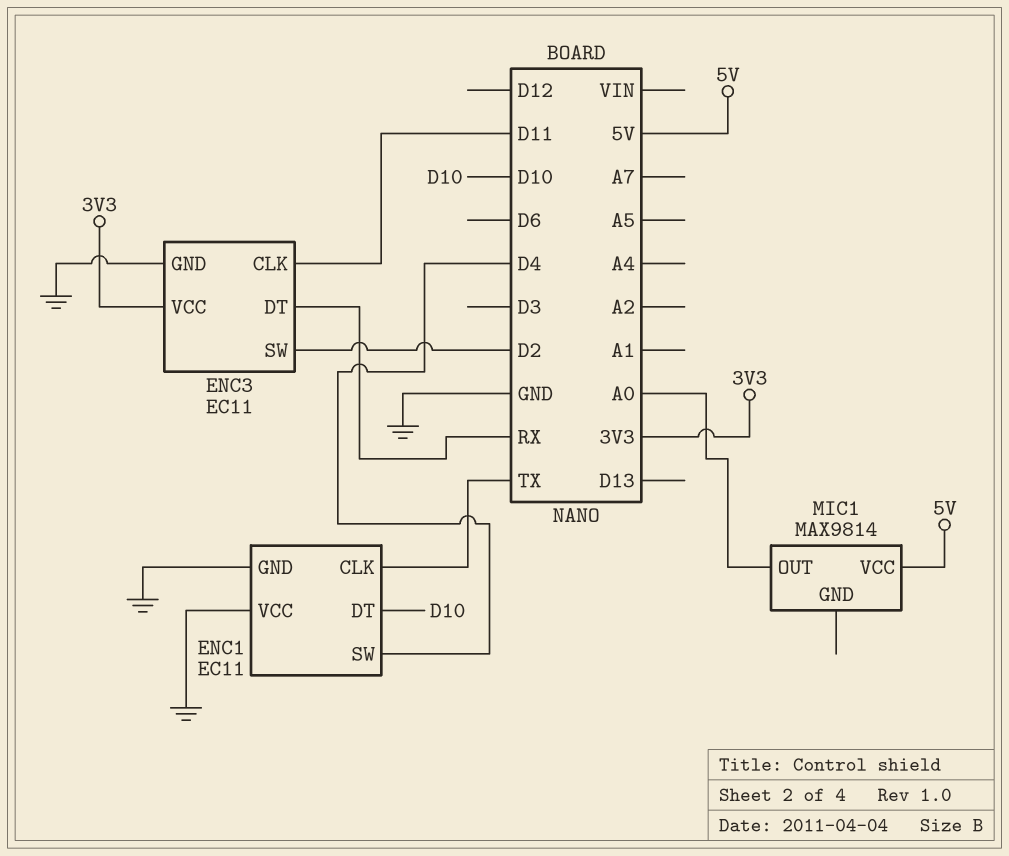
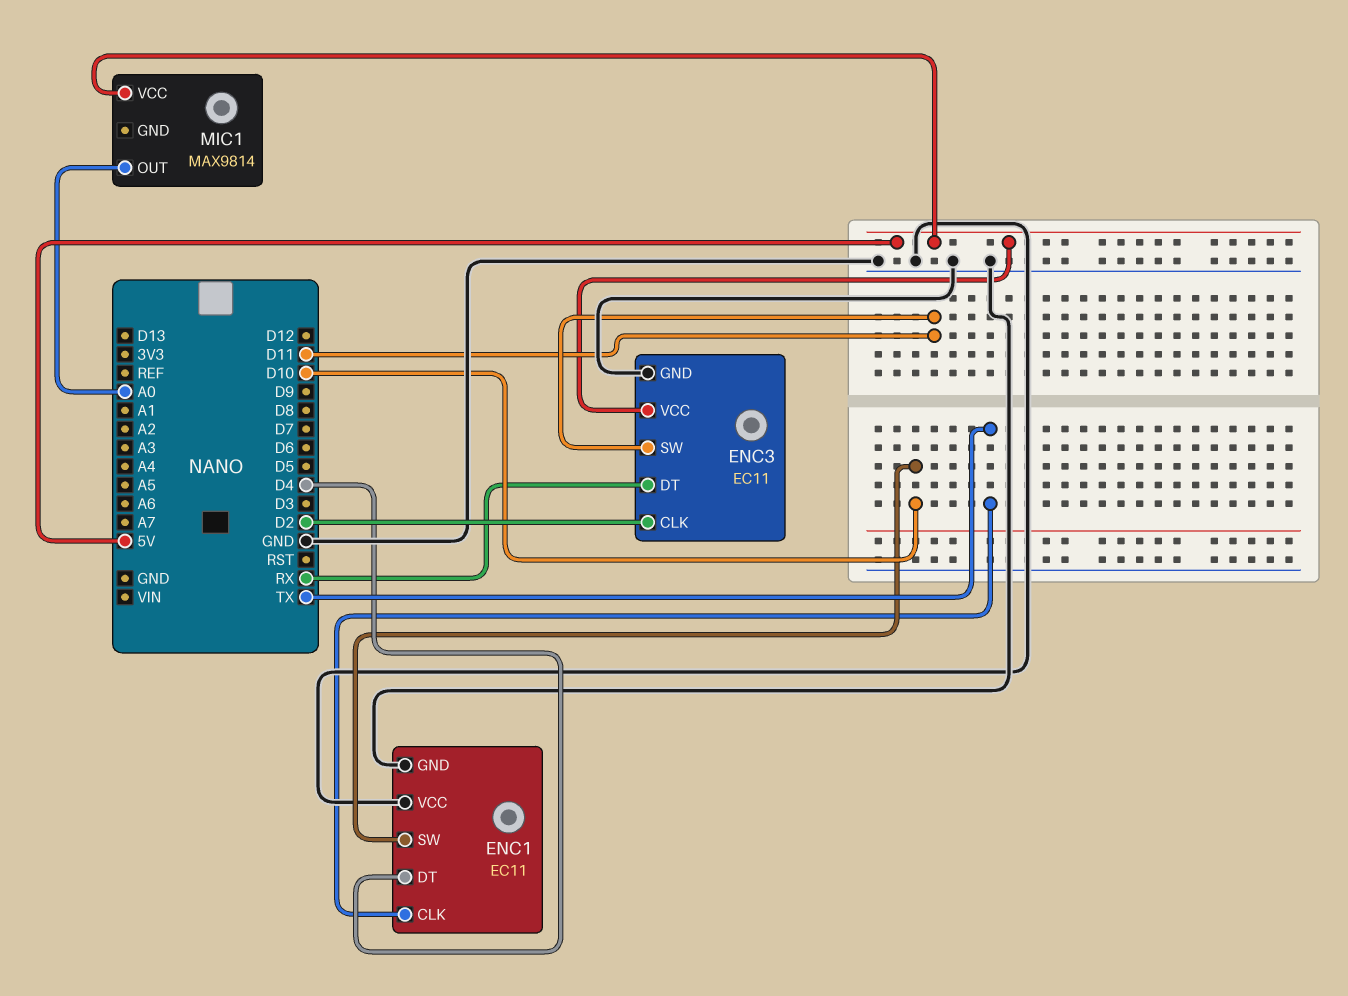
ENC1 pin DT: D10 -> D4
ENC1 pin SW: D4 -> D10
ENC3 pin CLK: D11 -> D2
ENC3 pin SW: D2 -> D11
ENC3 pin VCC: 3V3 -> 5V

